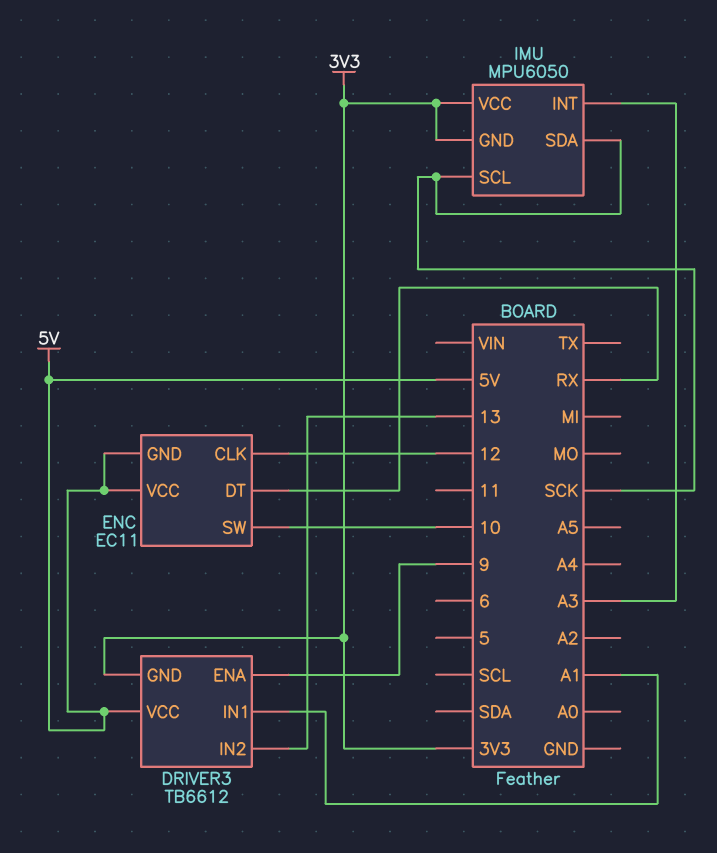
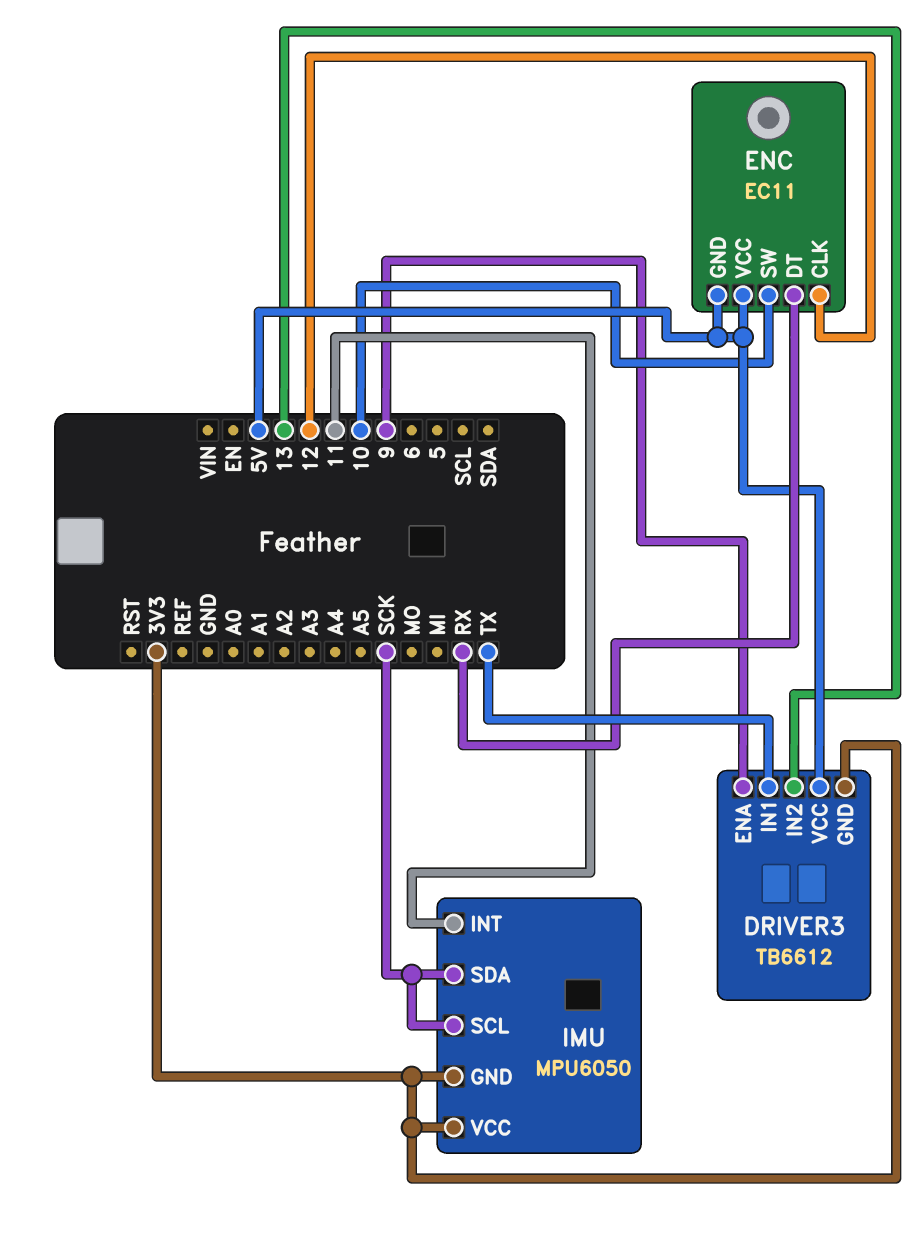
DRIVER3 pin IN1: A1 -> TX
IMU pin INT: A3 -> 11

